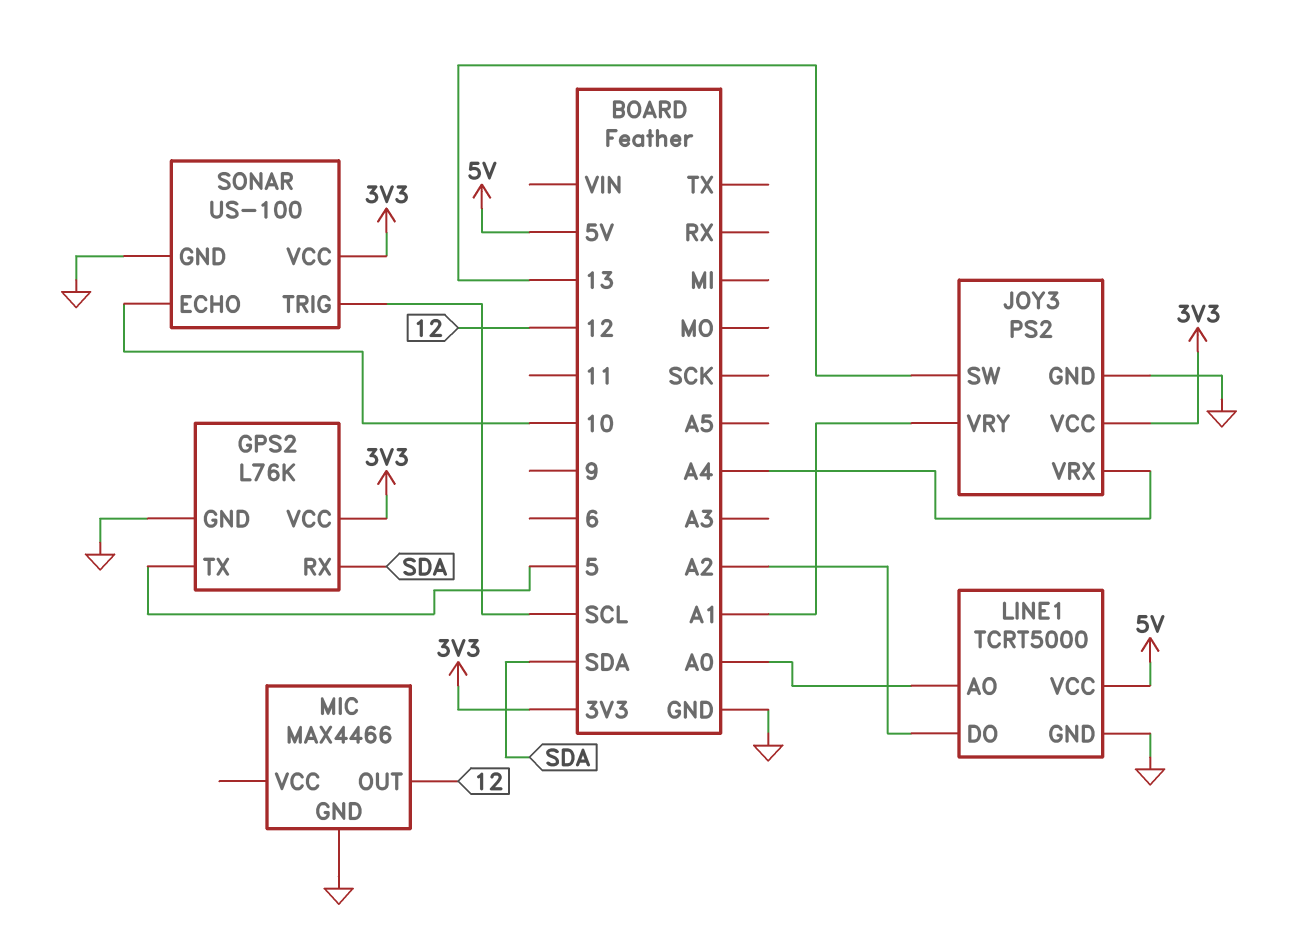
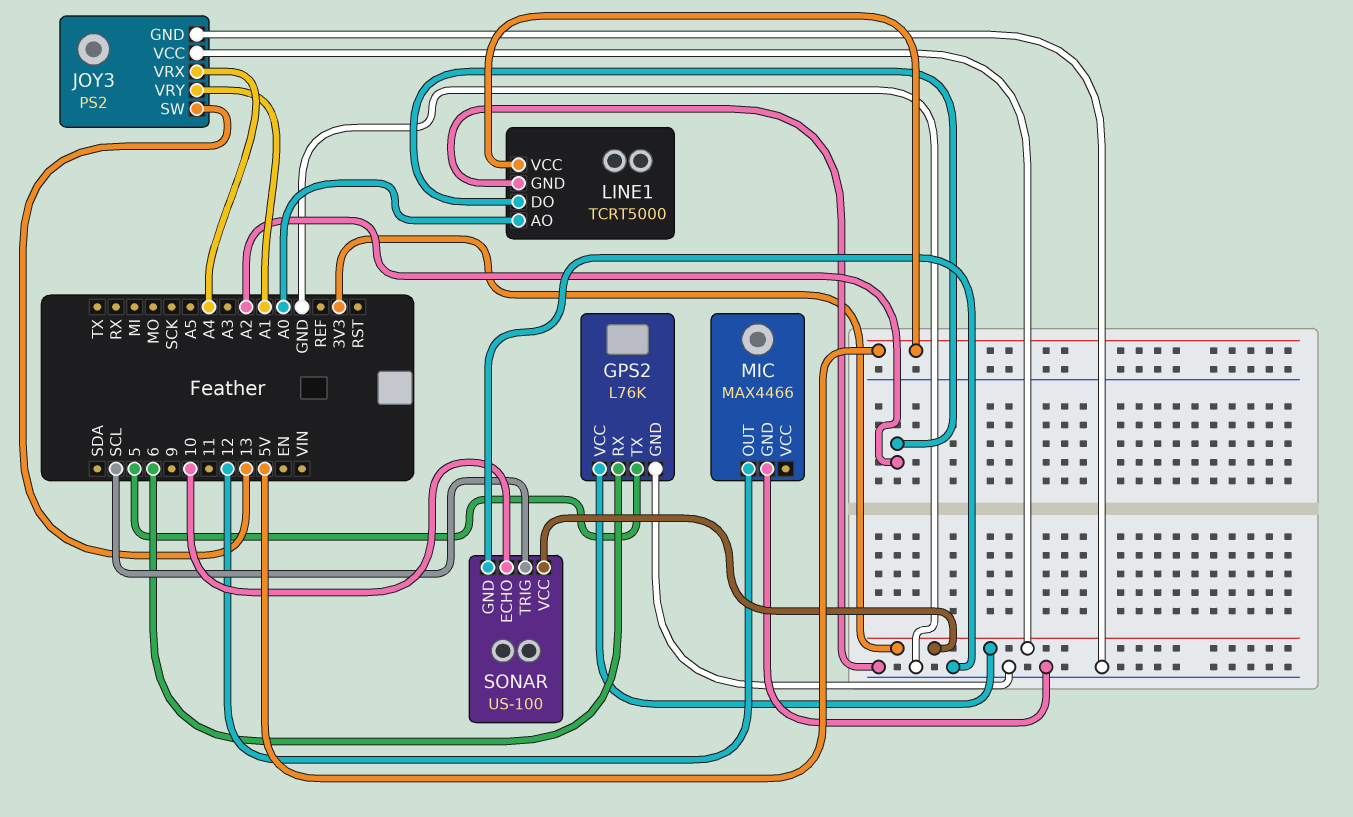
GPS2 pin RX: SDA -> 6

